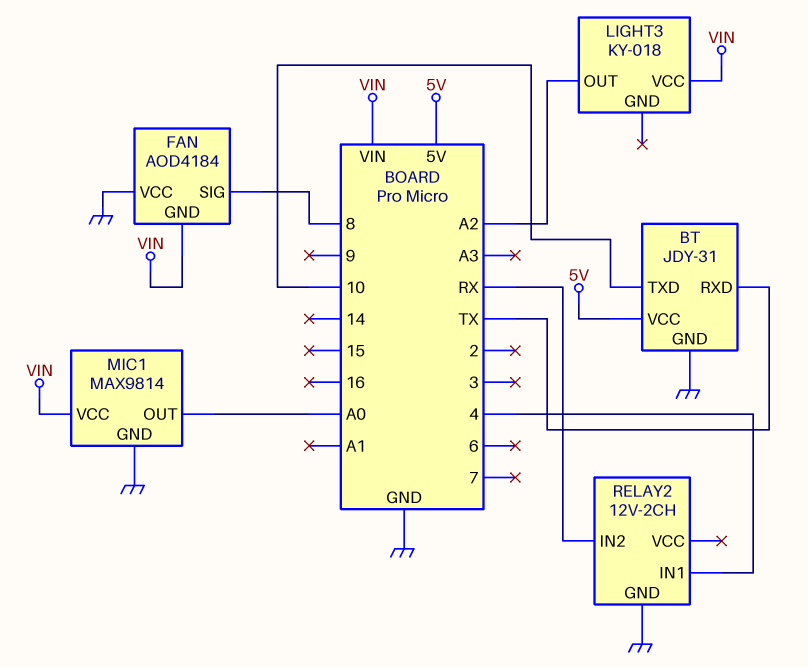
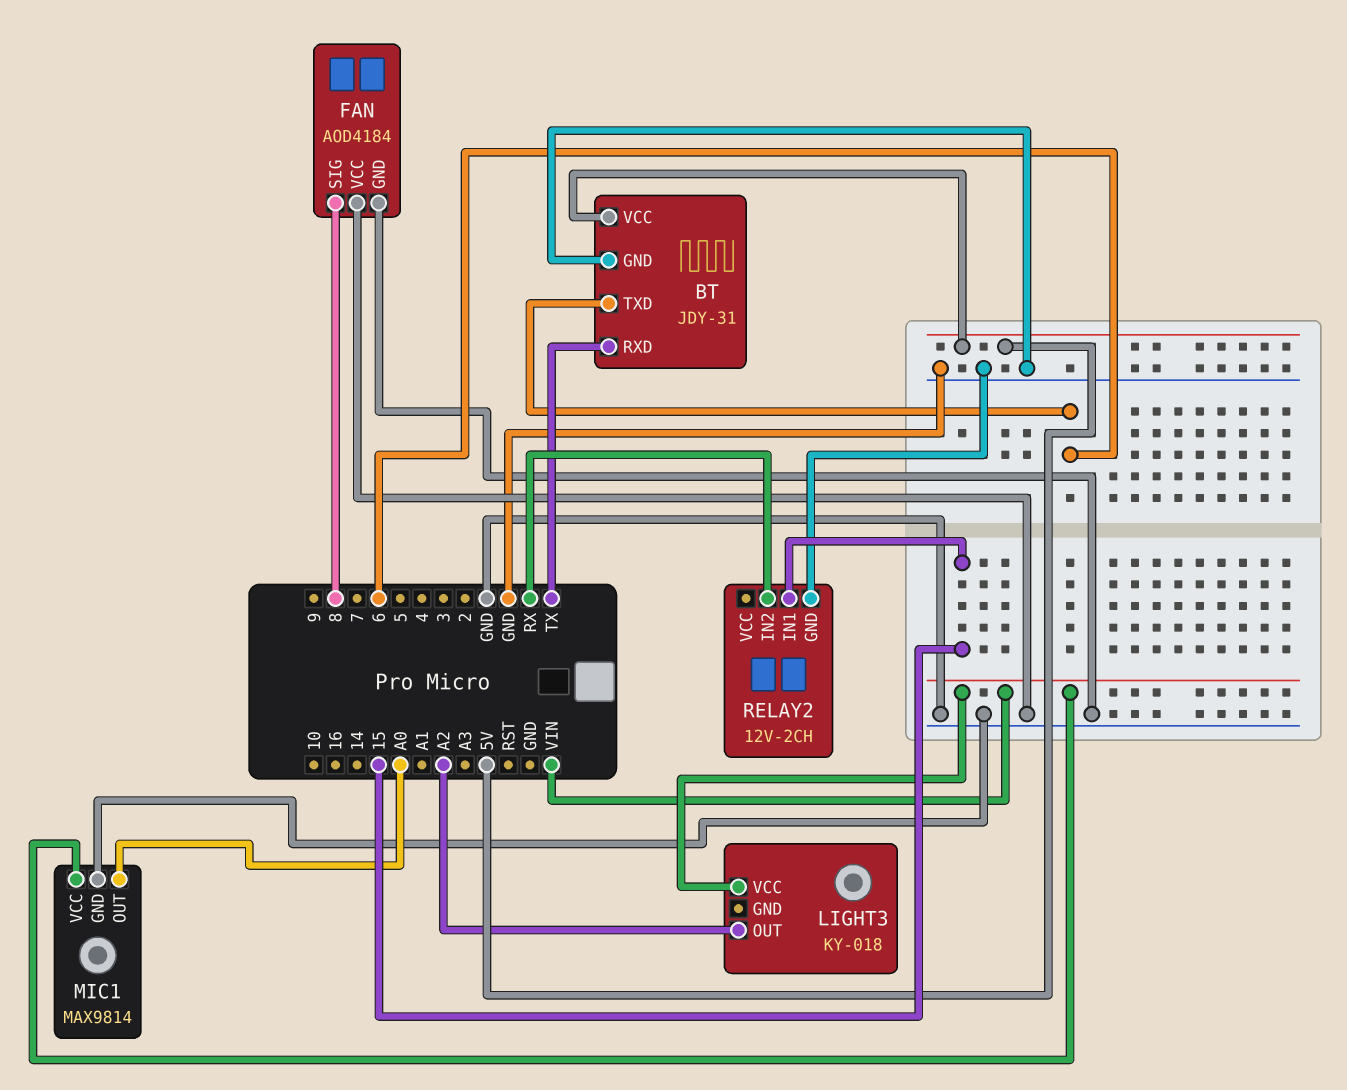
BT pin TXD: 10 -> 6
FAN pin GND: VIN -> GND
RELAY2 pin IN1: 4 -> 15

